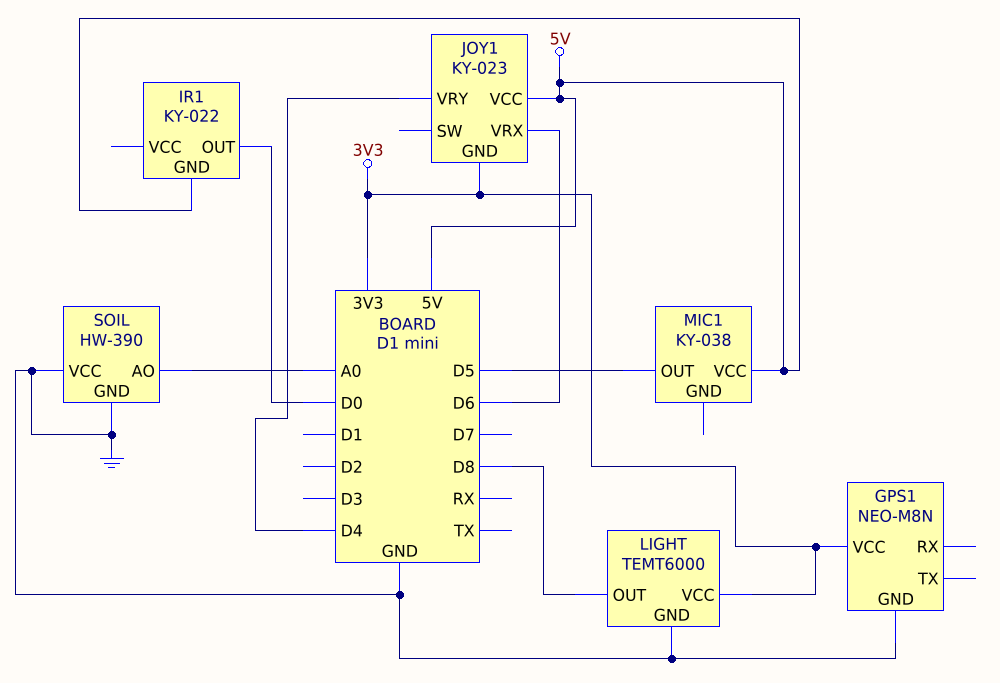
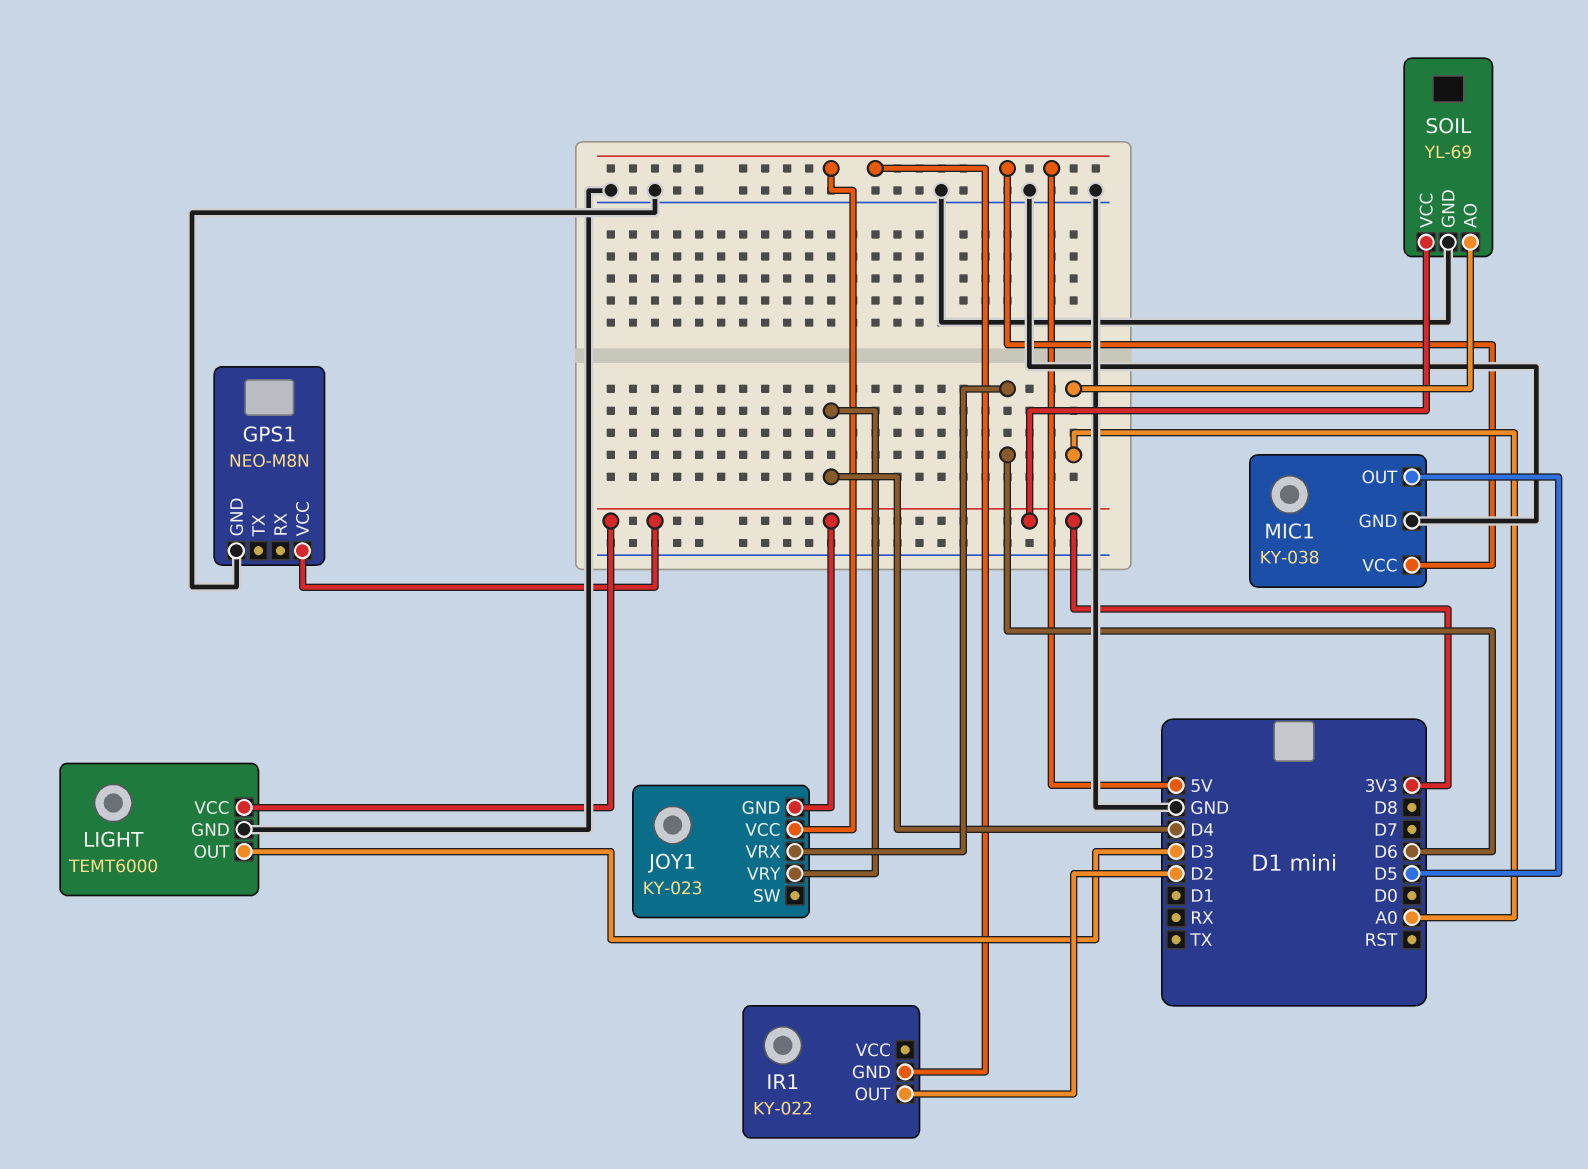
IR1 pin OUT: D0 -> D2
LIGHT pin OUT: D8 -> D3
MIC1 pin GND: none -> GND
SOIL: HW-390 -> YL-69
SOIL pin VCC: GND -> 3V3

